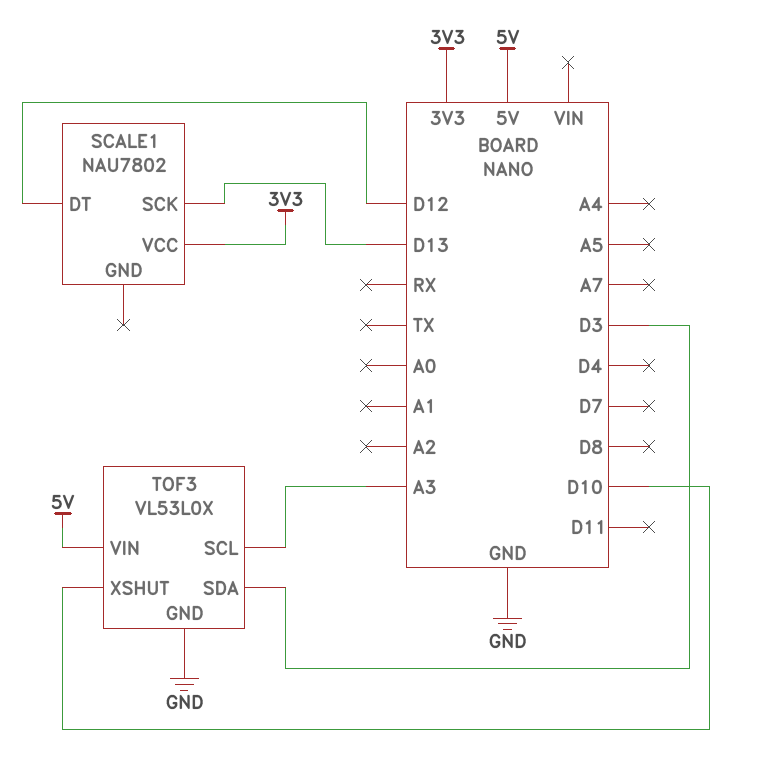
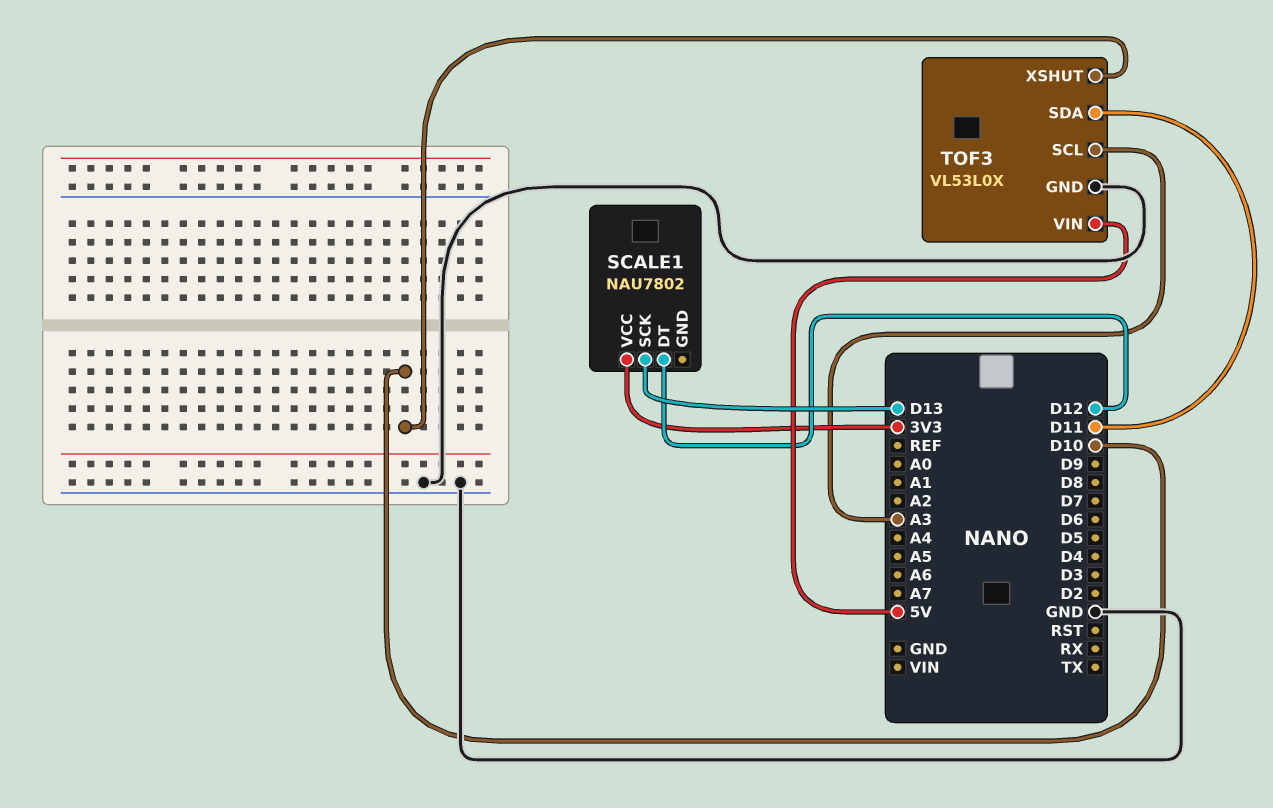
TOF3 pin SDA: D3 -> D11

